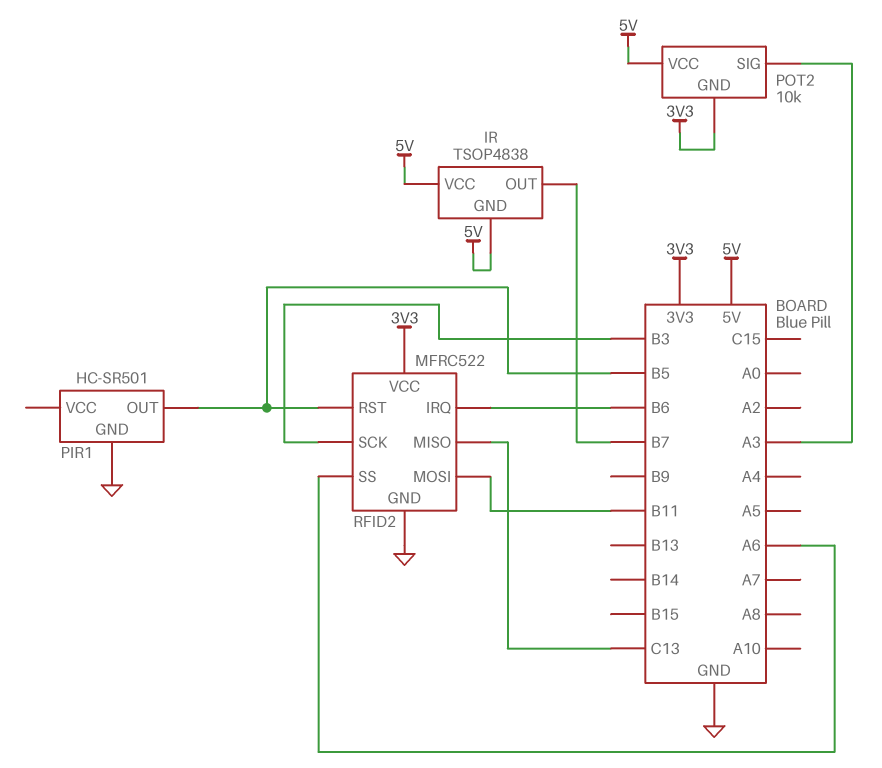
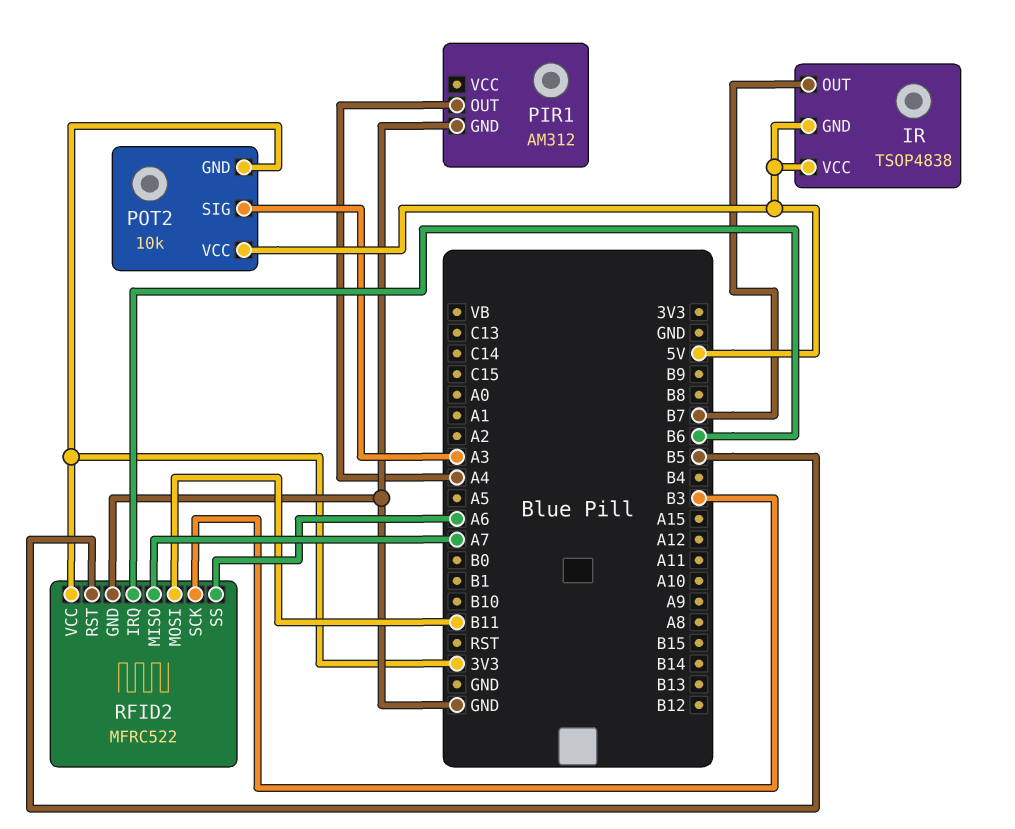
PIR1: HC-SR501 -> AM312
PIR1 pin OUT: B5 -> A4
RFID2 pin MISO: C13 -> A7

